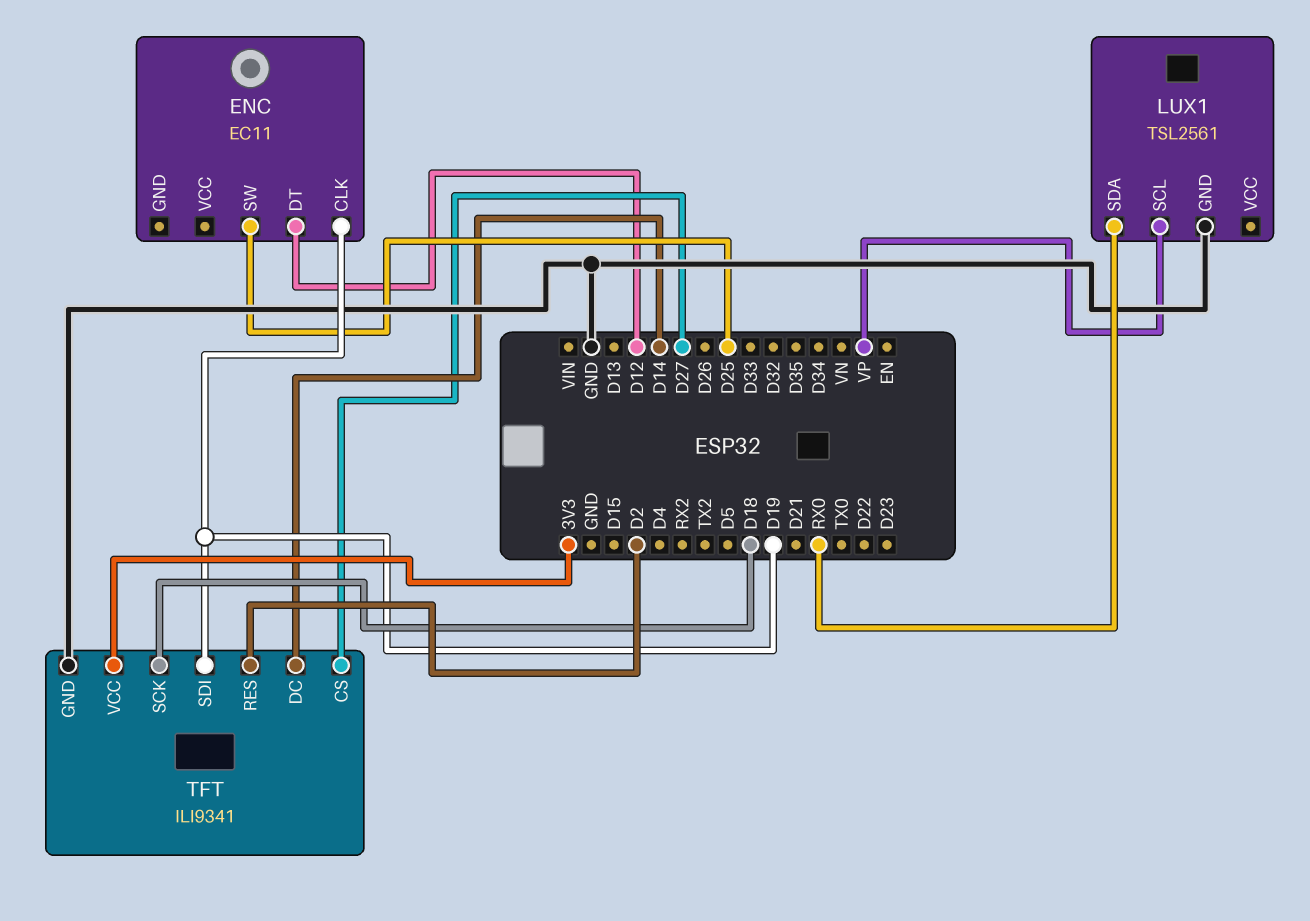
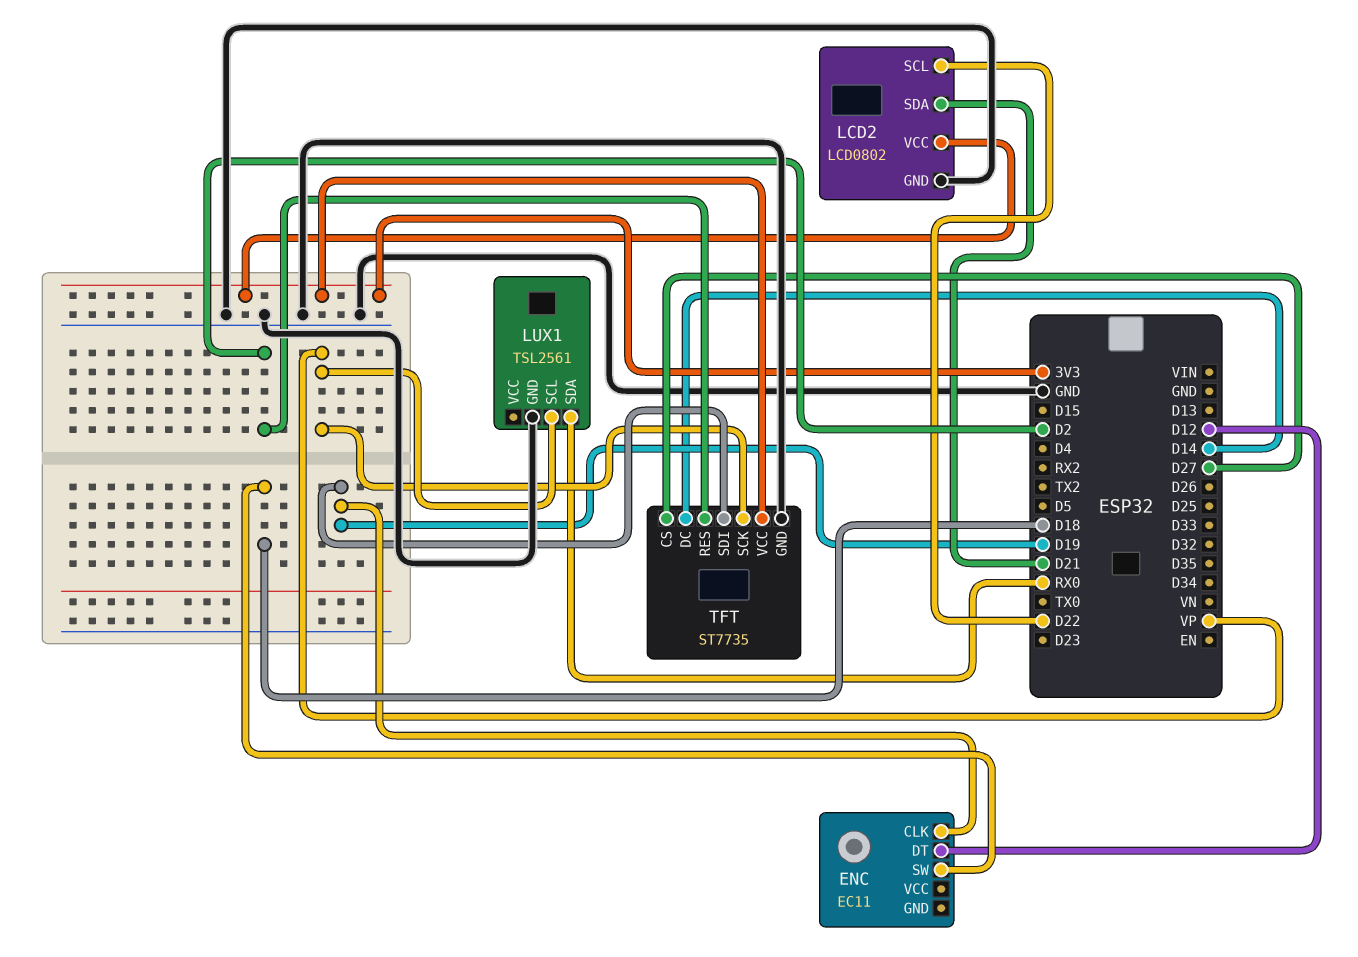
ENC pin SW: D25 -> D18
LCD2: none -> LCD0802
LCD2 pin GND: none -> GND
LCD2 pin SCL: none -> D22
LCD2 pin SDA: none -> D21
LCD2 pin VCC: none -> 3V3
TFT: ILI9341 -> ST7735
TFT pin SCK: D18 -> VP

